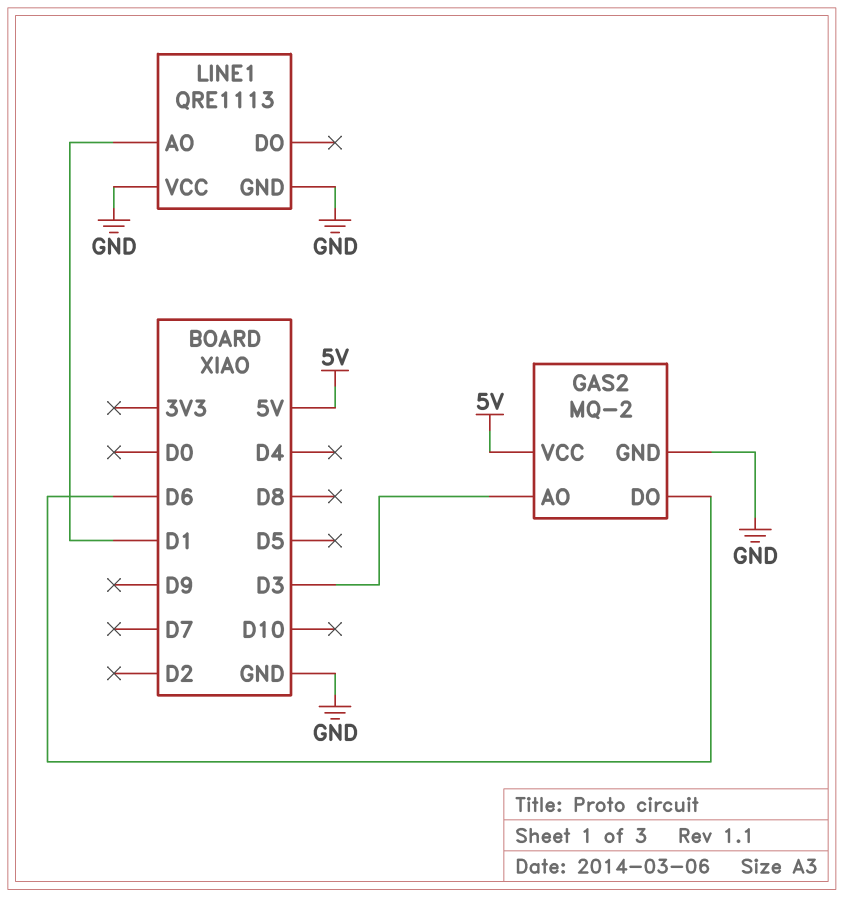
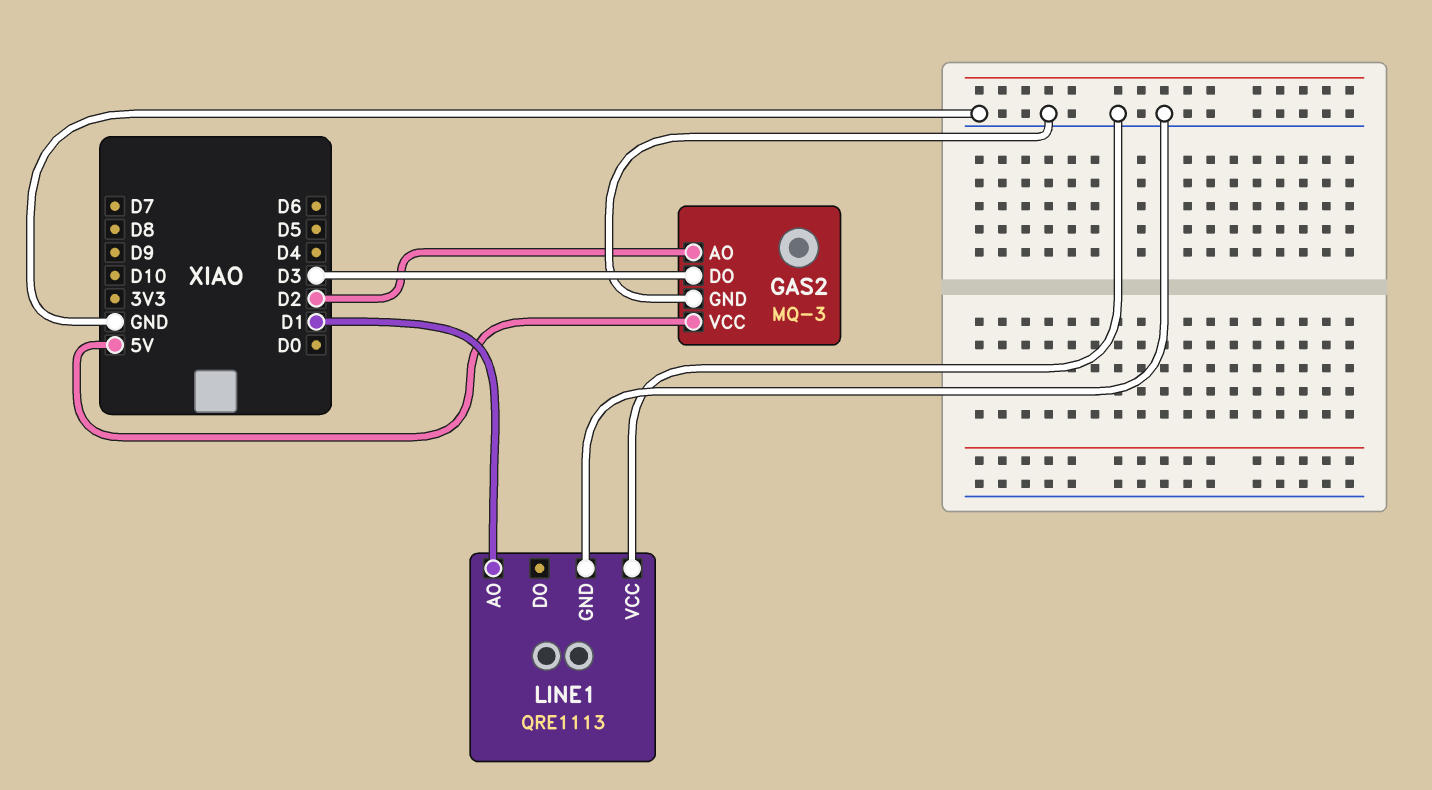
GAS2: MQ-2 -> MQ-3
GAS2 pin AO: D3 -> D2
GAS2 pin DO: D6 -> D3

